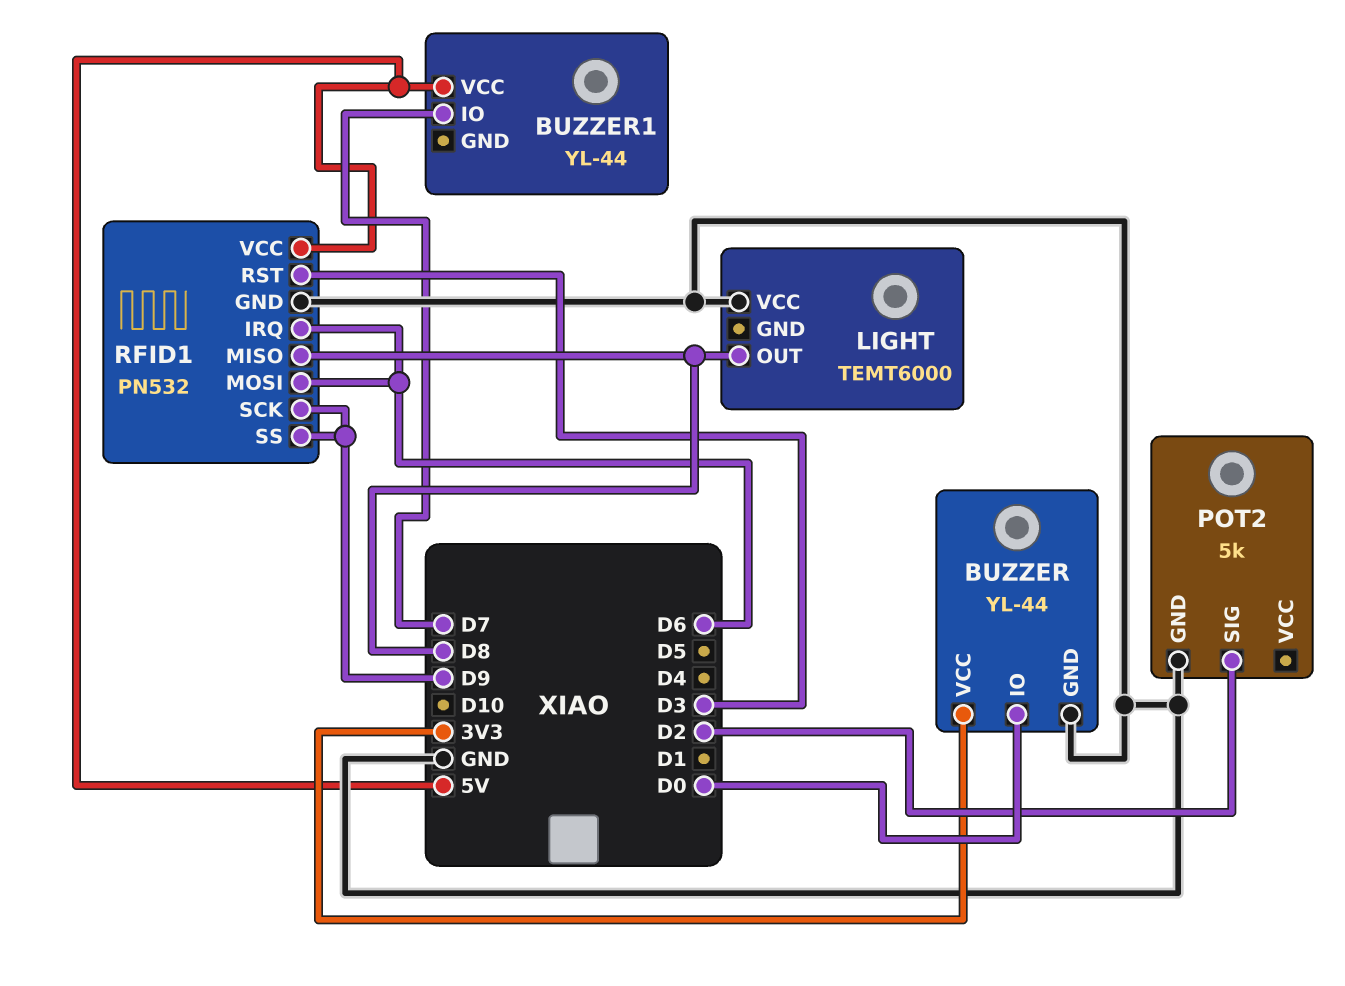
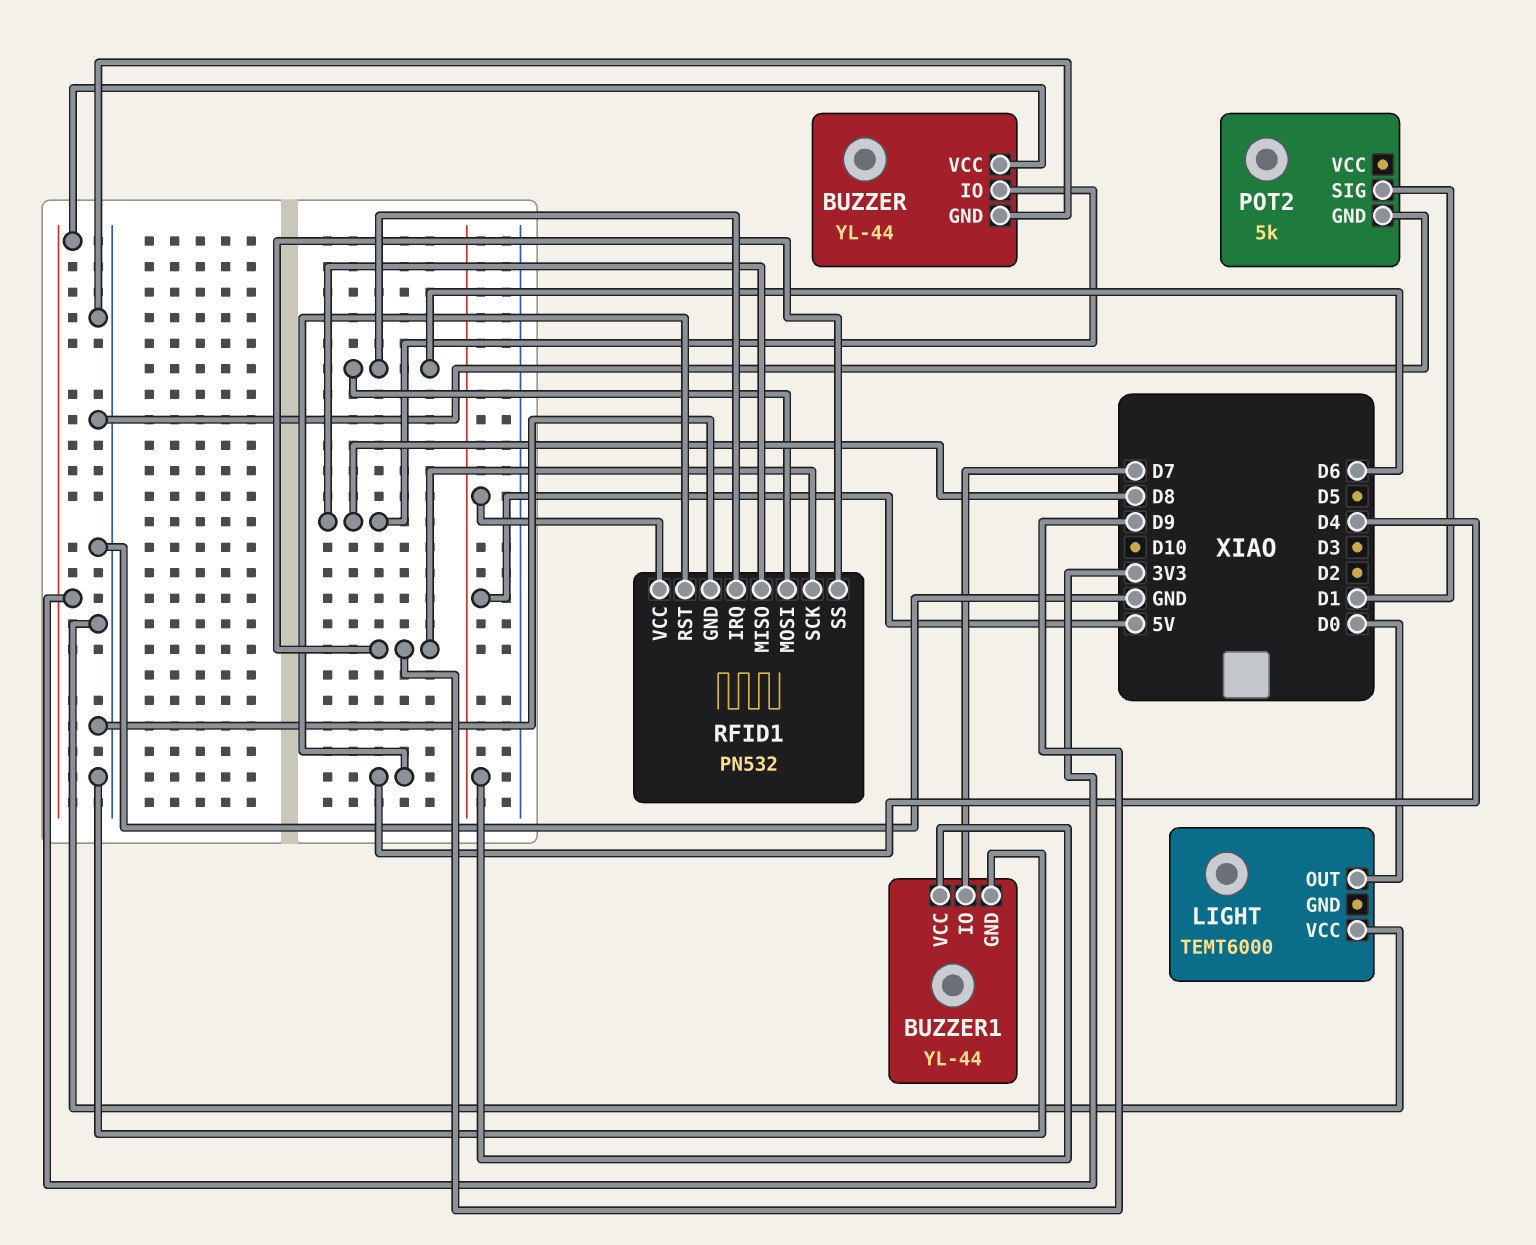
BUZZER pin IO: D0 -> D8
BUZZER1 pin GND: none -> GND
LIGHT pin OUT: D8 -> D0
POT2 pin SIG: D2 -> D1
RFID1 pin RST: D3 -> D4

